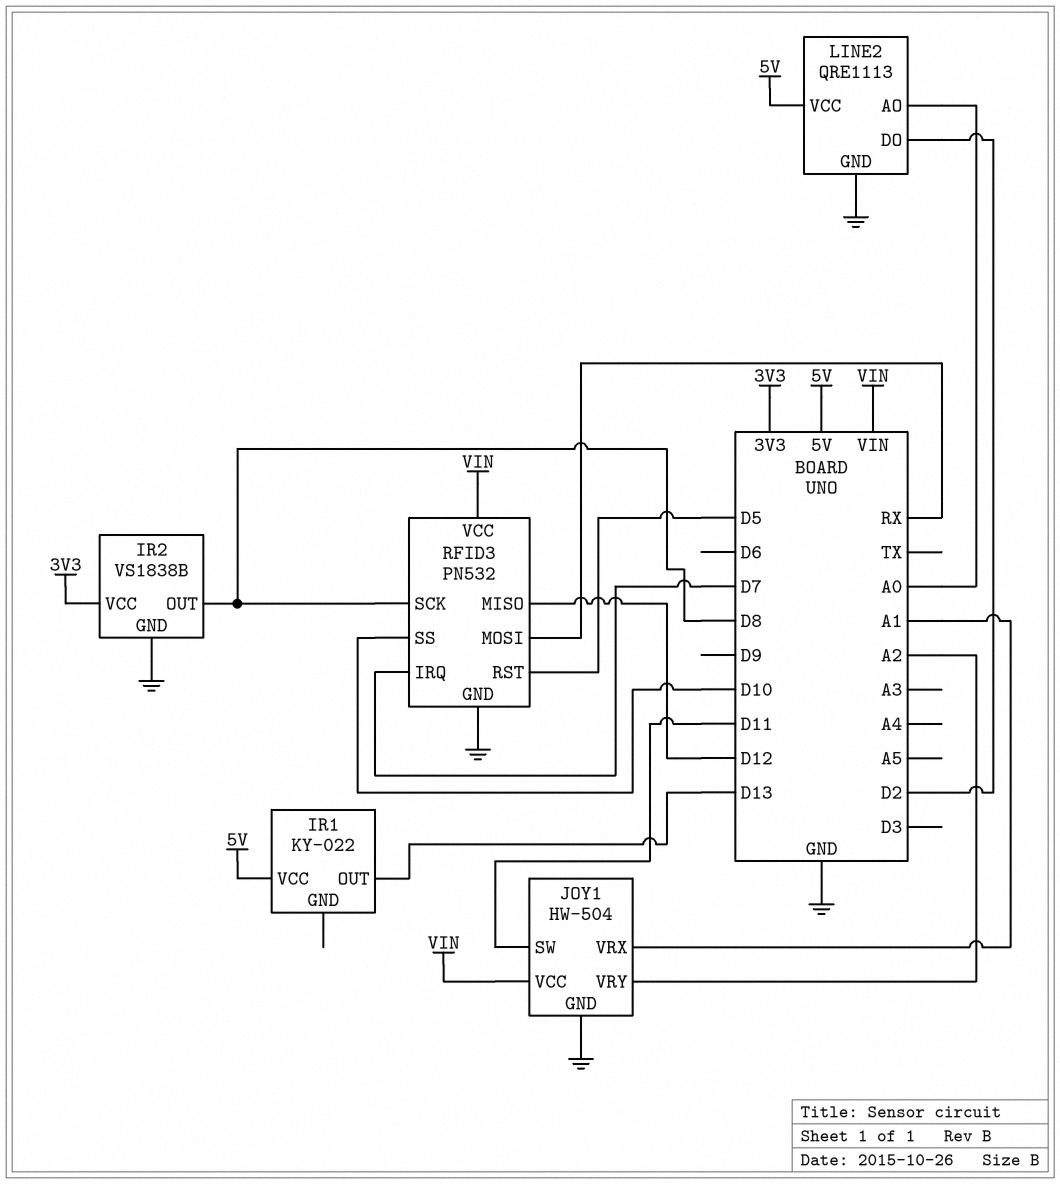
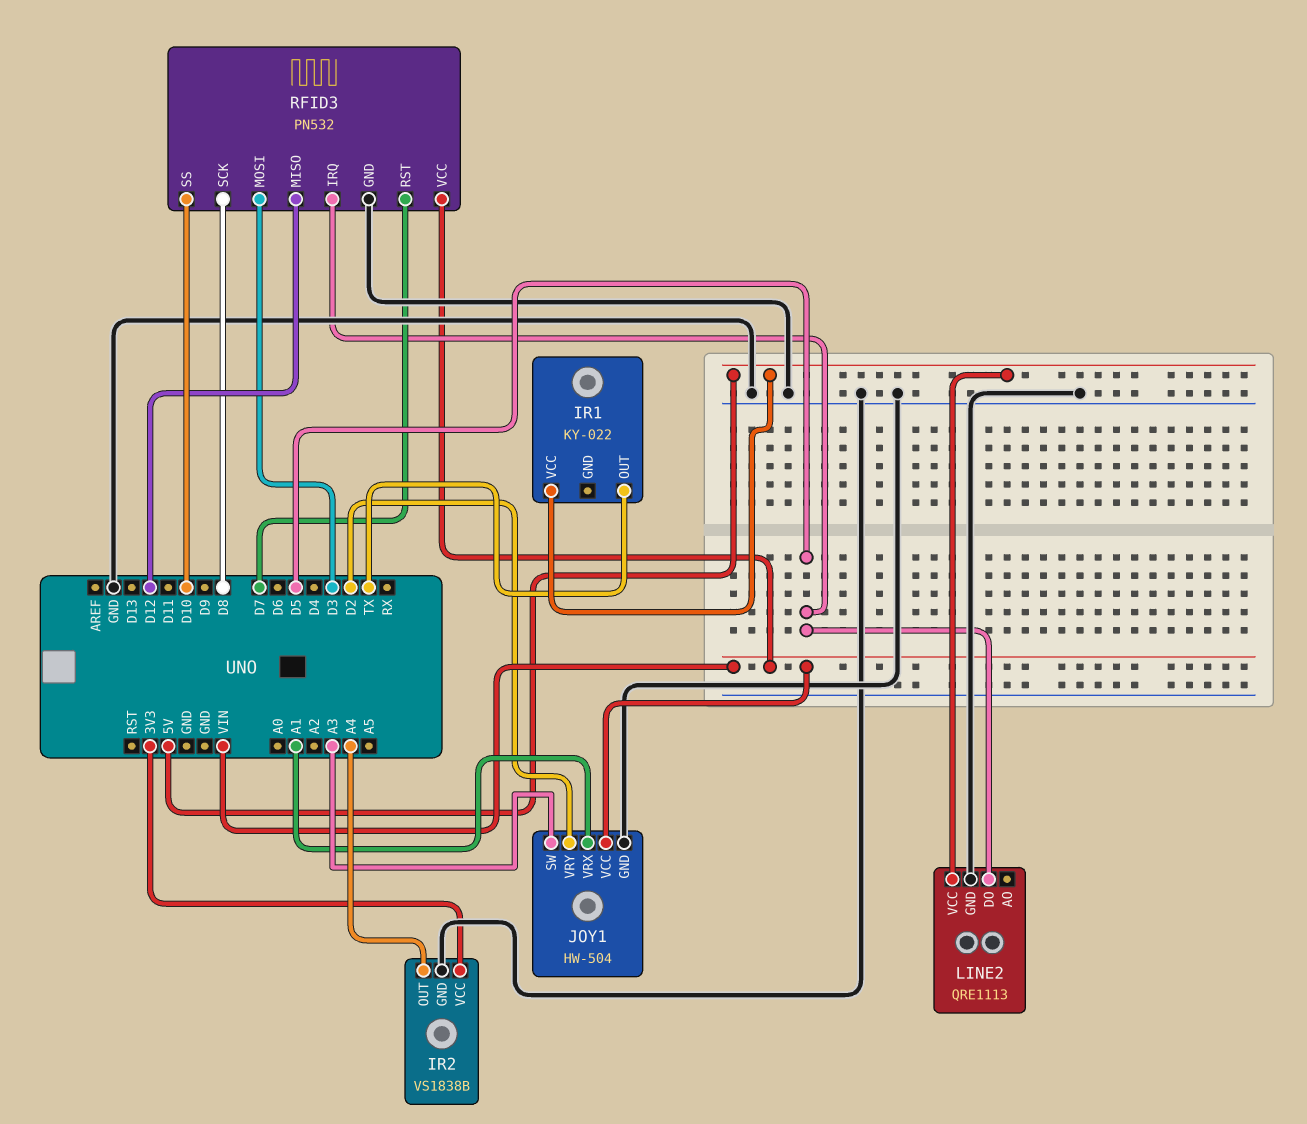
IR1 pin OUT: D13 -> TX
IR2 pin OUT: D8 -> A4
JOY1 pin SW: D11 -> A3
JOY1 pin VRY: A2 -> D2
LINE2 pin AO: A0 -> none
LINE2 pin DO: D2 -> D5
RFID3 pin IRQ: D7 -> D5
RFID3 pin MOSI: RX -> D3
RFID3 pin RST: D5 -> D7

